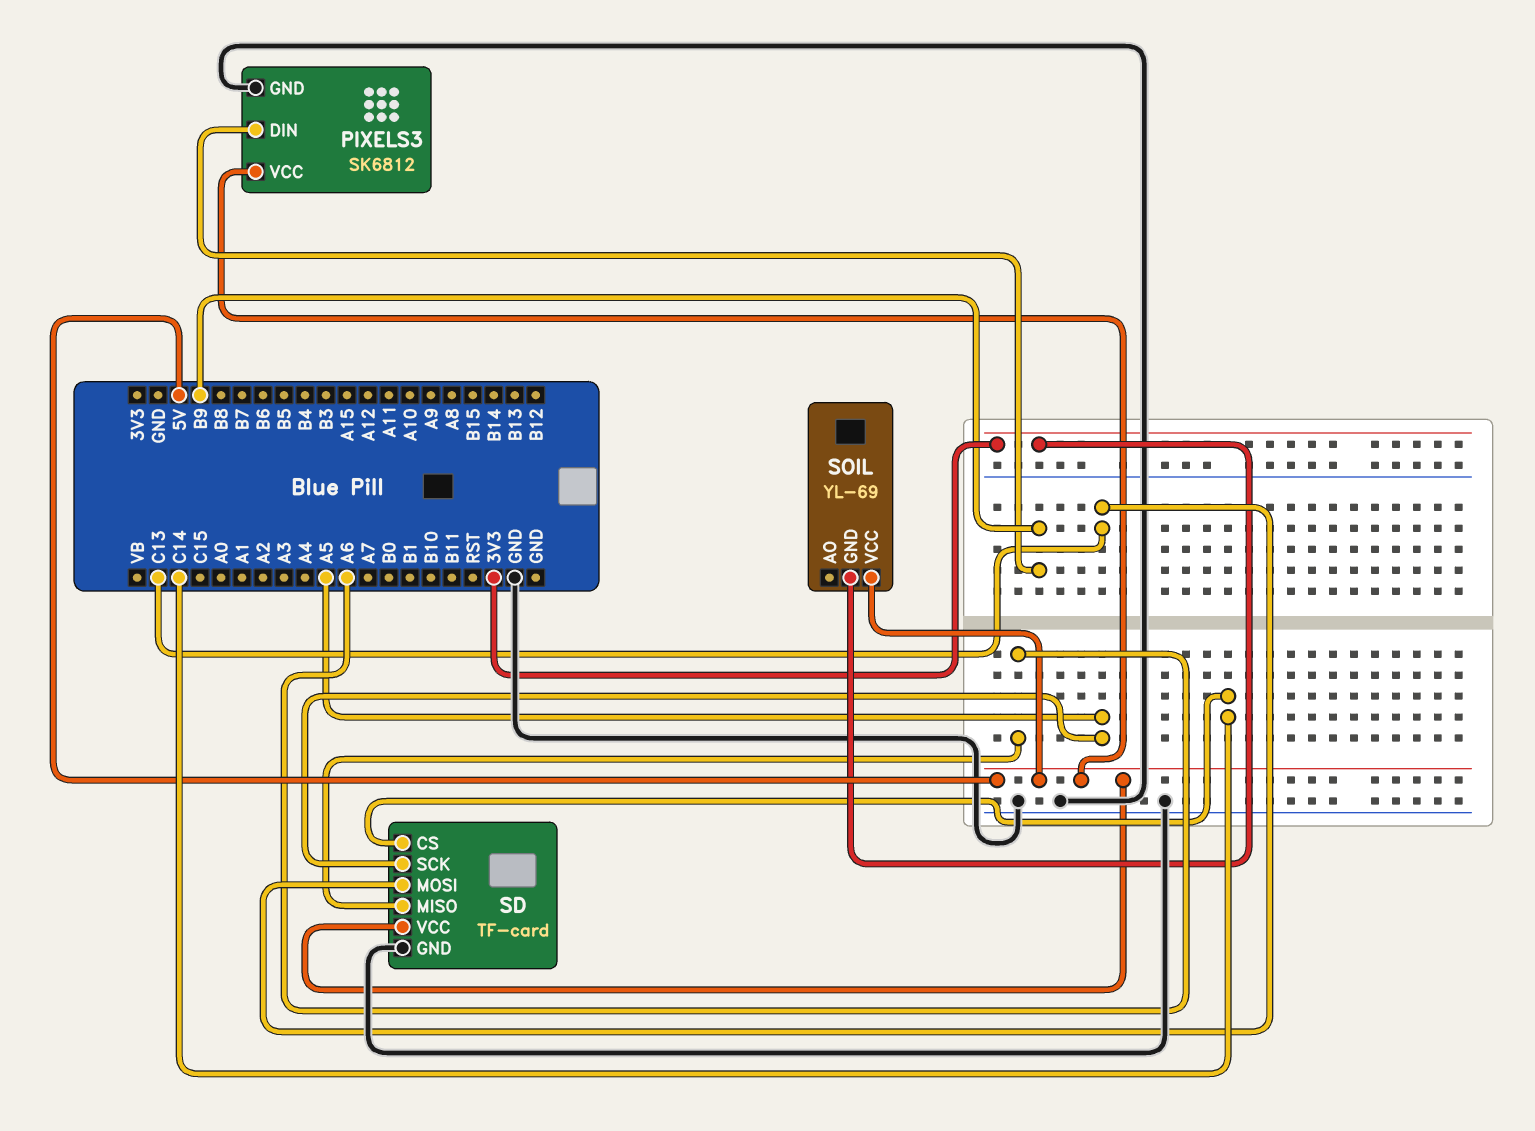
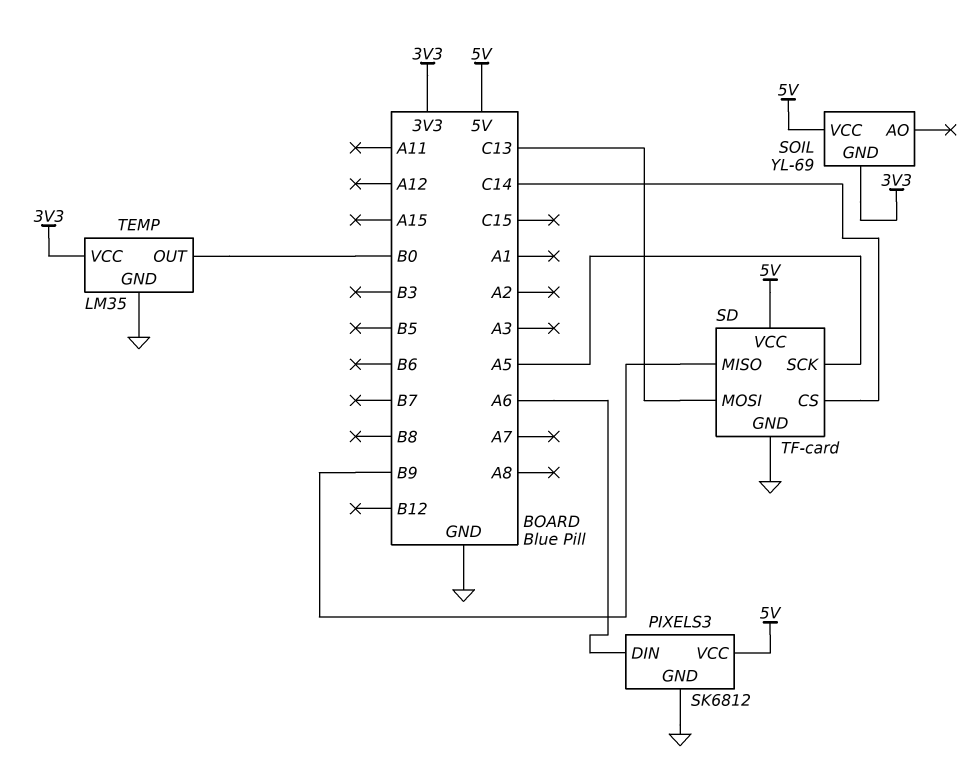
PIXELS3 pin DIN: B9 -> A6
SD pin MISO: A6 -> B9
TEMP: none -> LM35
TEMP pin GND: none -> GND
TEMP pin OUT: none -> B0
TEMP pin VCC: none -> 3V3

